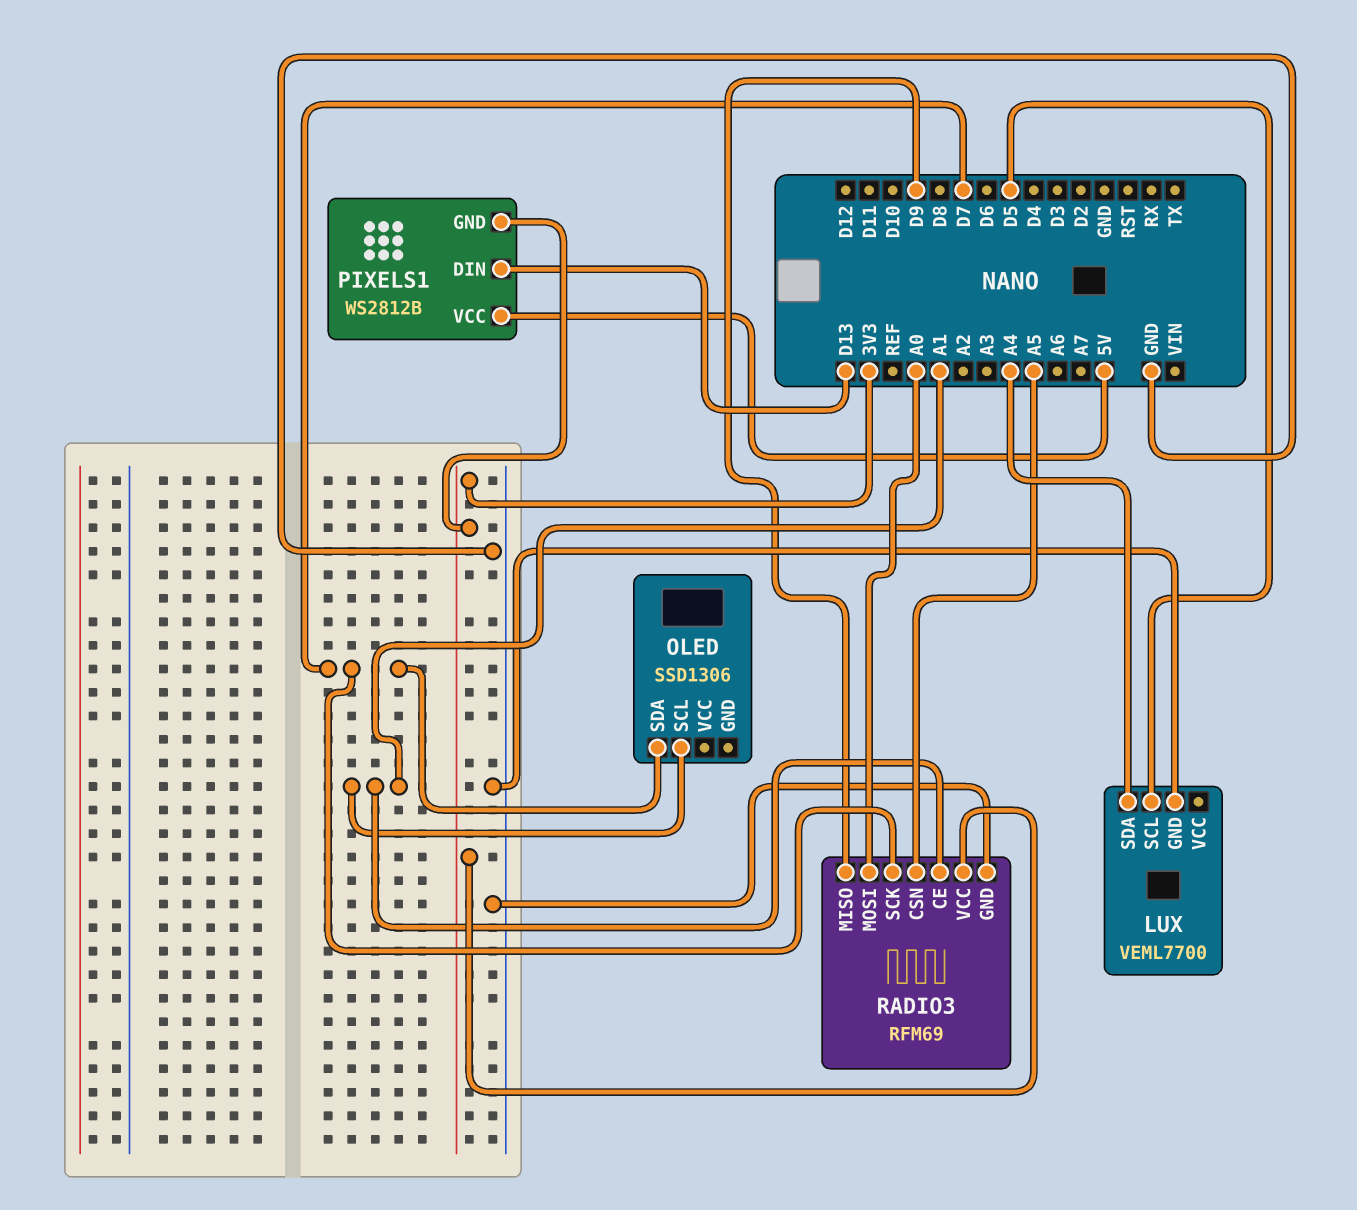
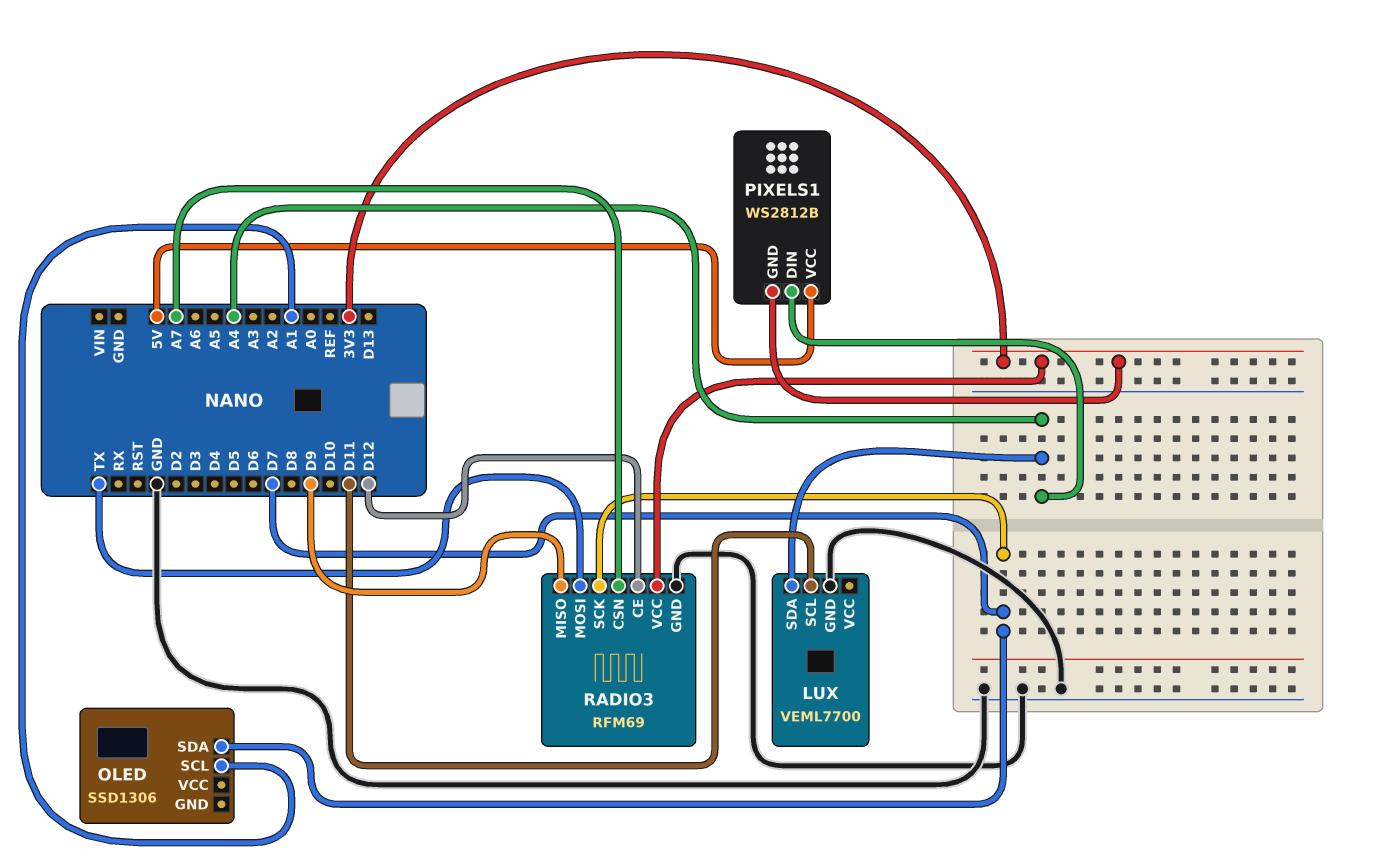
LUX pin SCL: D5 -> D11
PIXELS1 pin DIN: D13 -> A4
RADIO3 pin CE: A1 -> D12
RADIO3 pin CSN: A5 -> A7
RADIO3 pin MOSI: A0 -> TX

